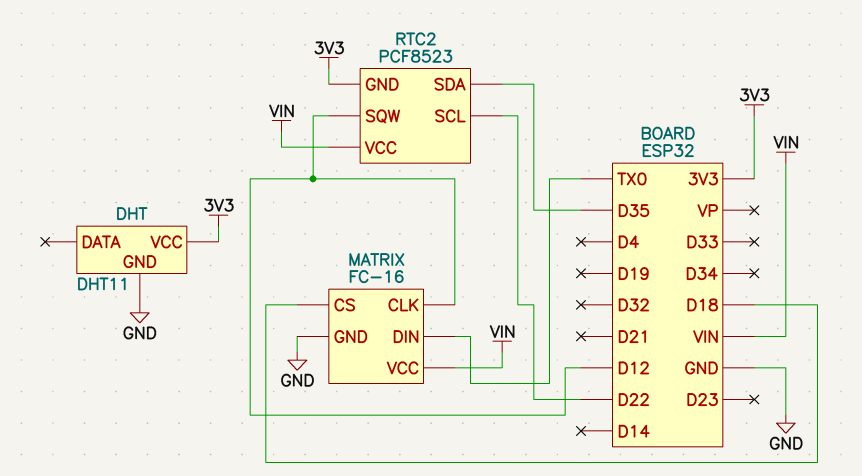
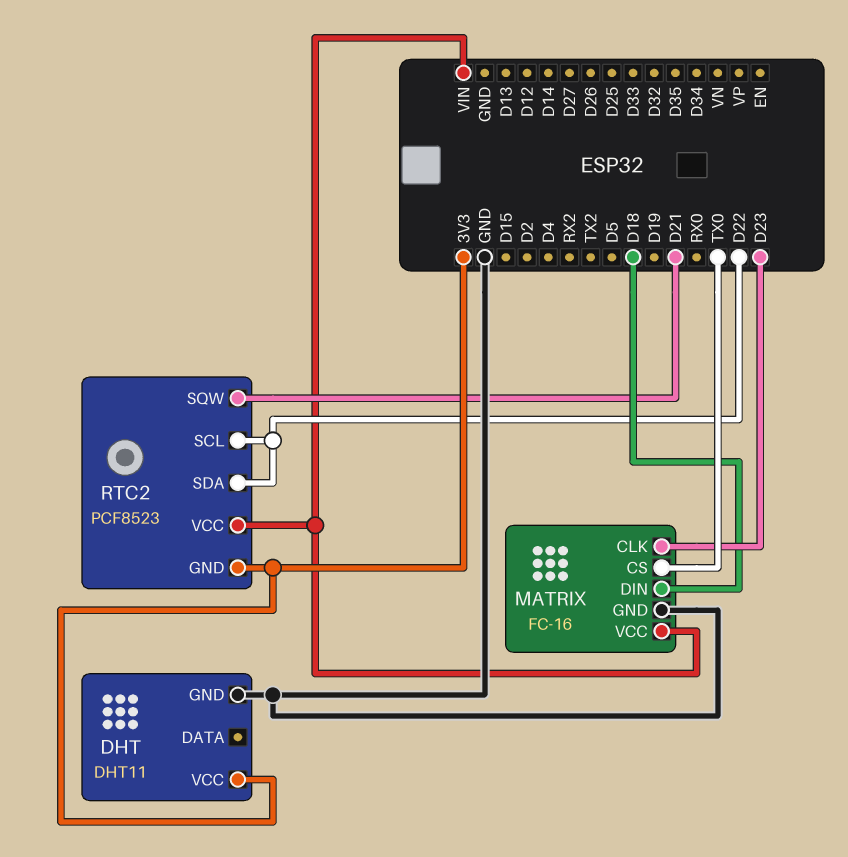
MATRIX pin CLK: D12 -> D23
MATRIX pin CS: D18 -> TX0
MATRIX pin DIN: TX0 -> D18
RTC2 pin SDA: D35 -> D22
RTC2 pin SQW: D12 -> D21

